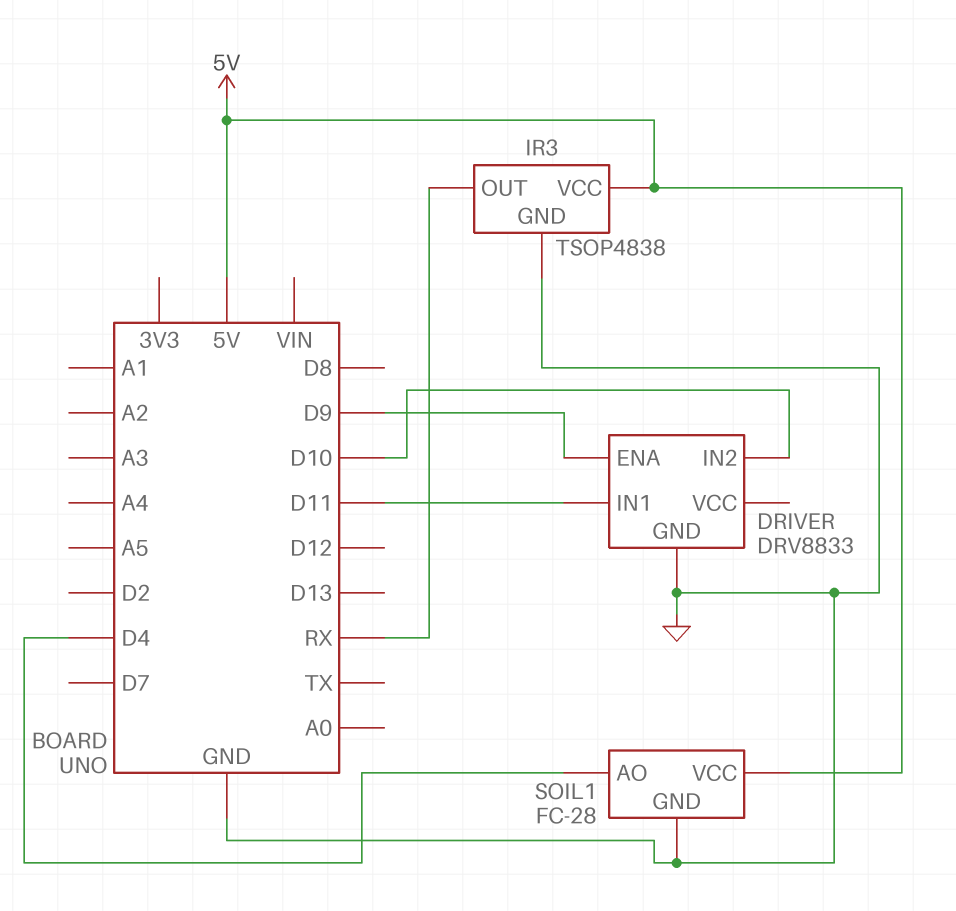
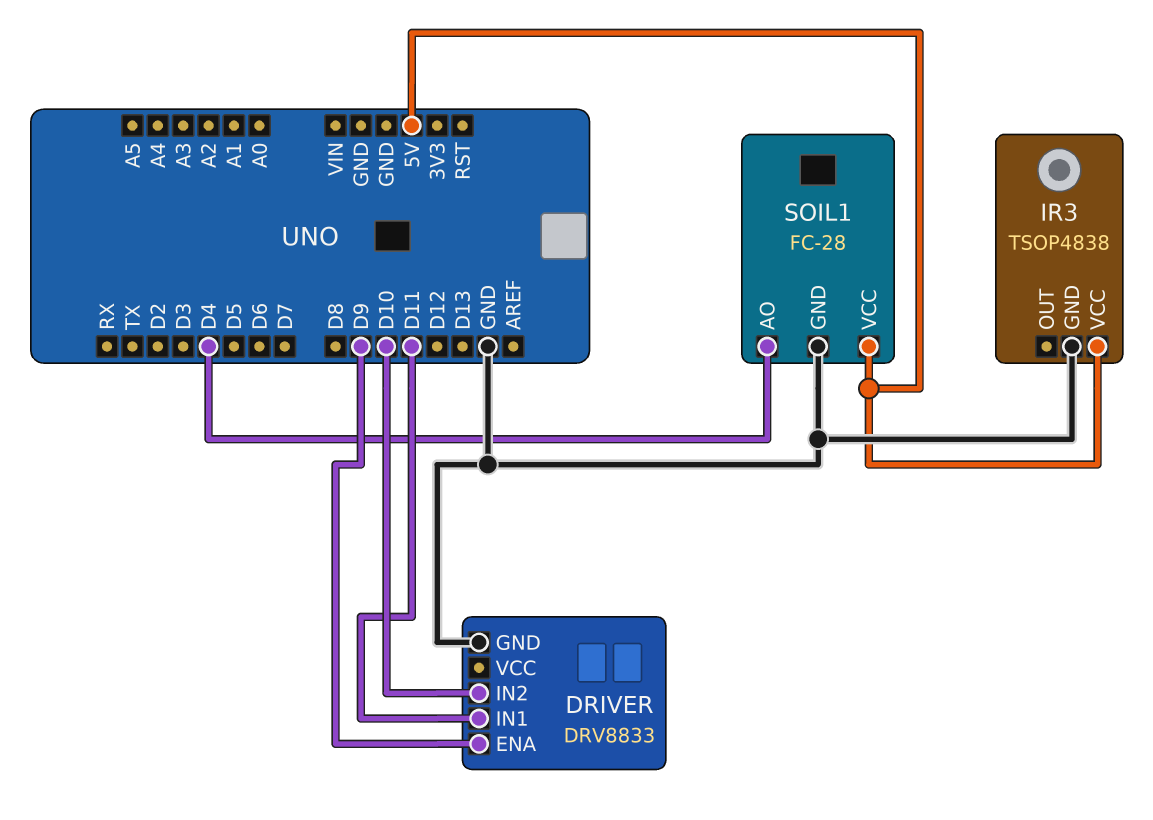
IR3 pin OUT: RX -> none

